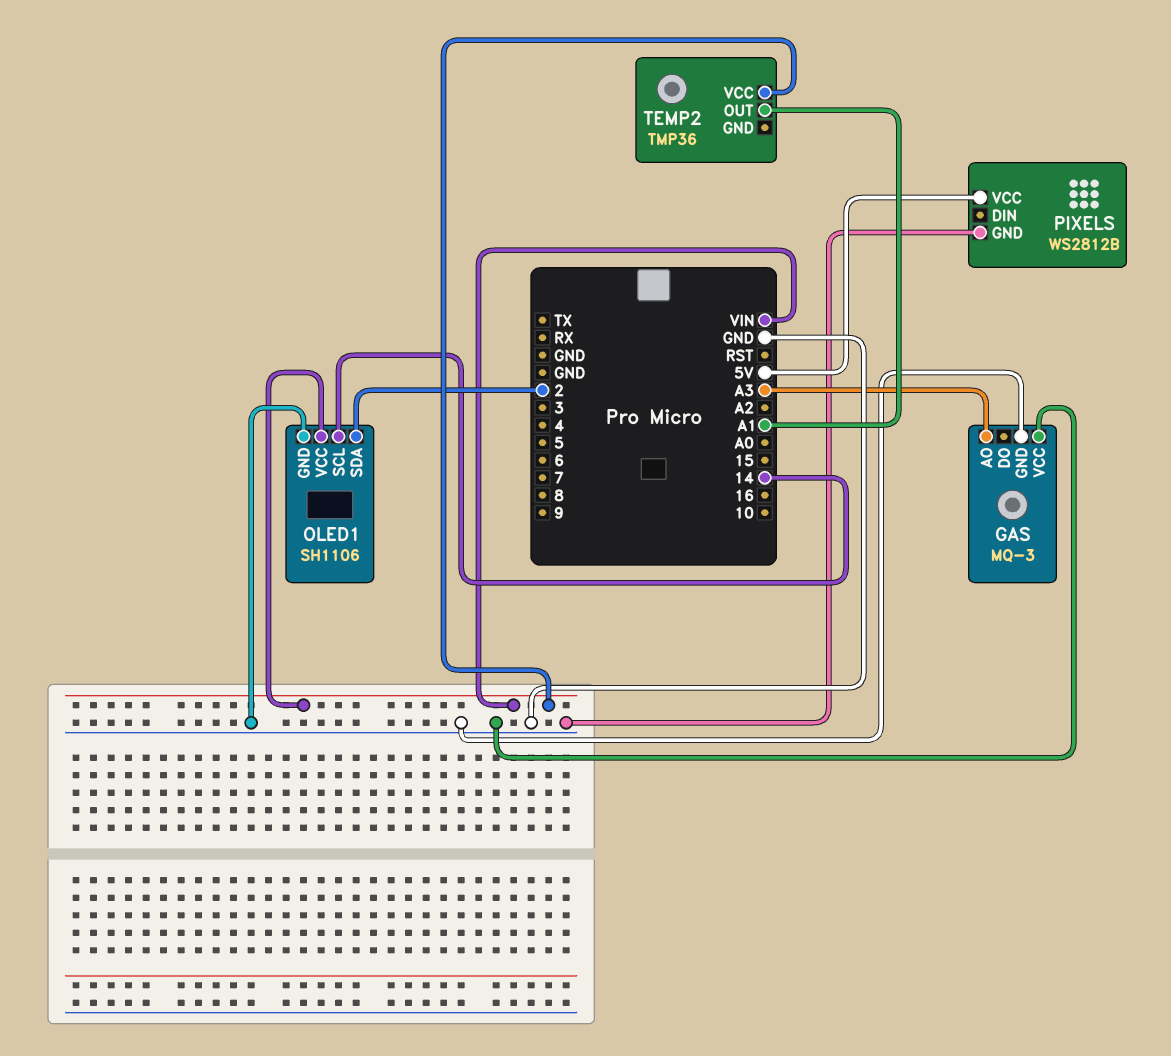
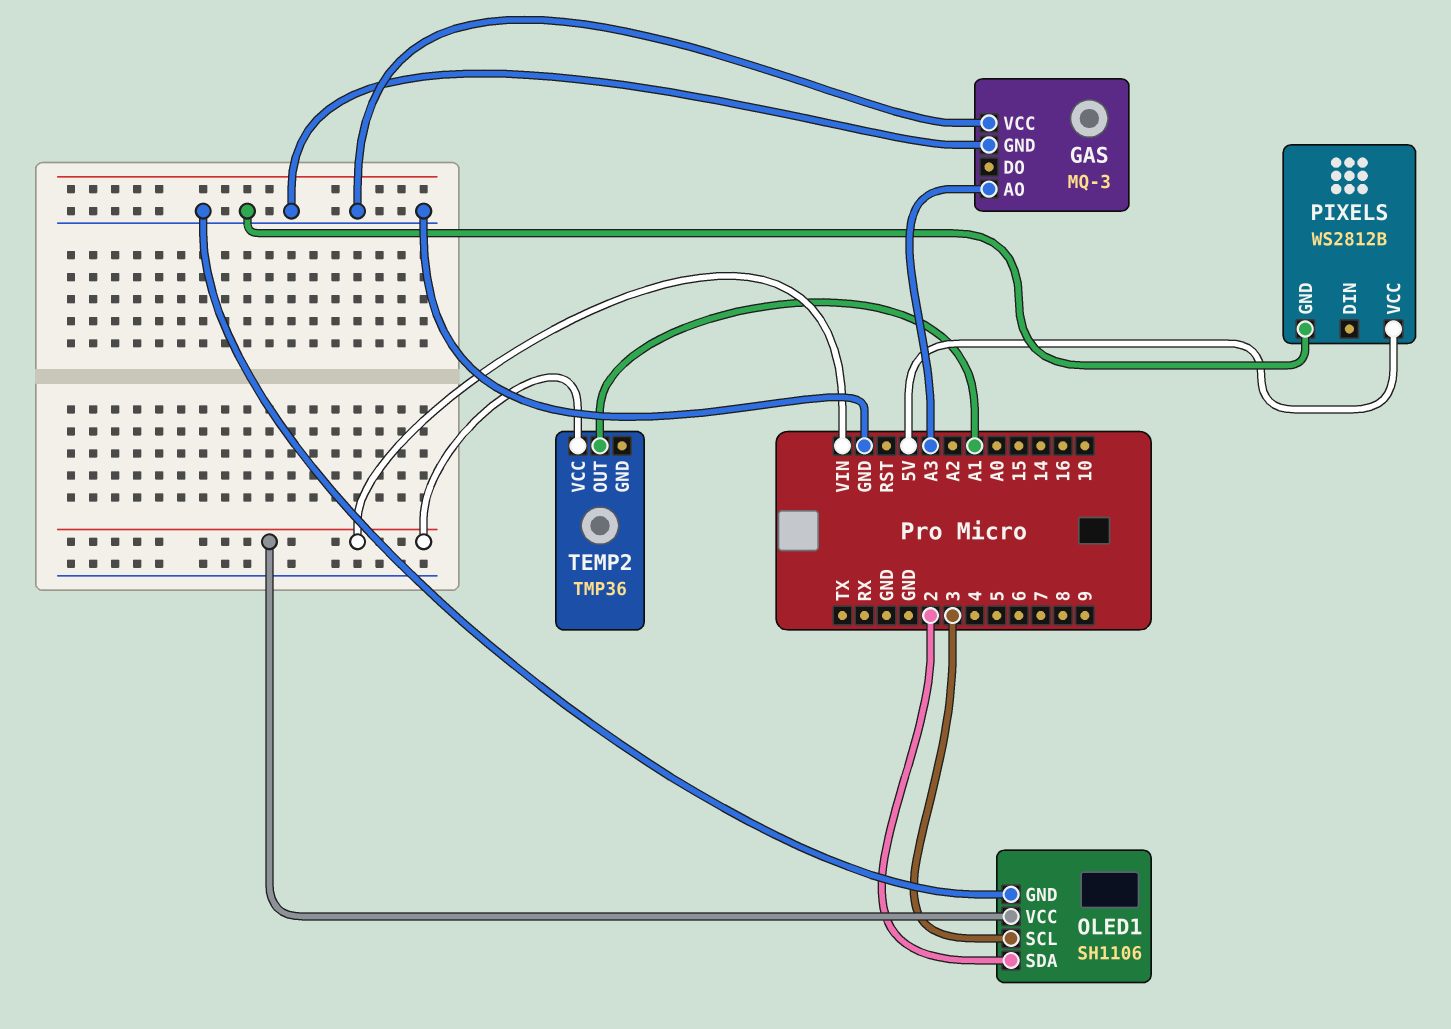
OLED1 pin SCL: 14 -> 3

